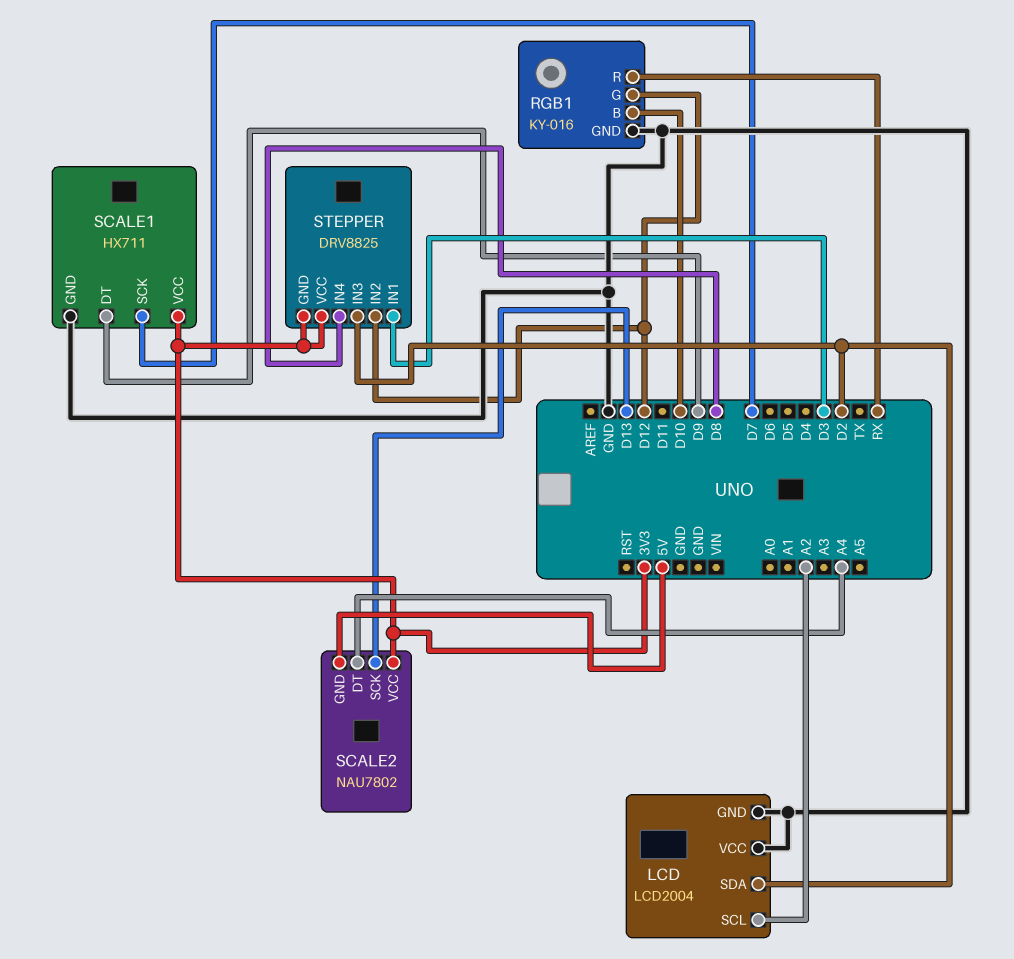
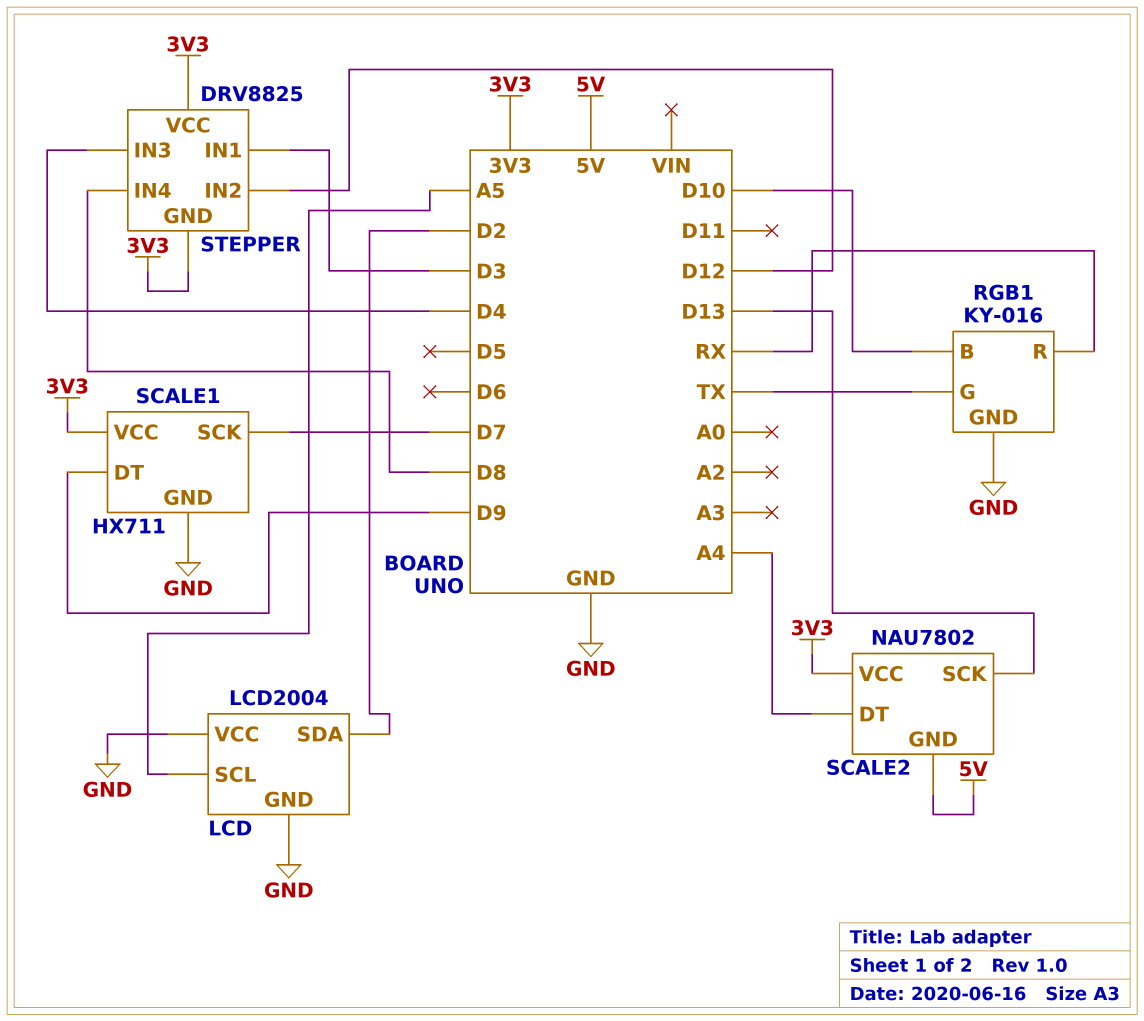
LCD pin SCL: A2 -> A5
RGB1 pin G: D12 -> TX
STEPPER pin IN3: D2 -> D4

